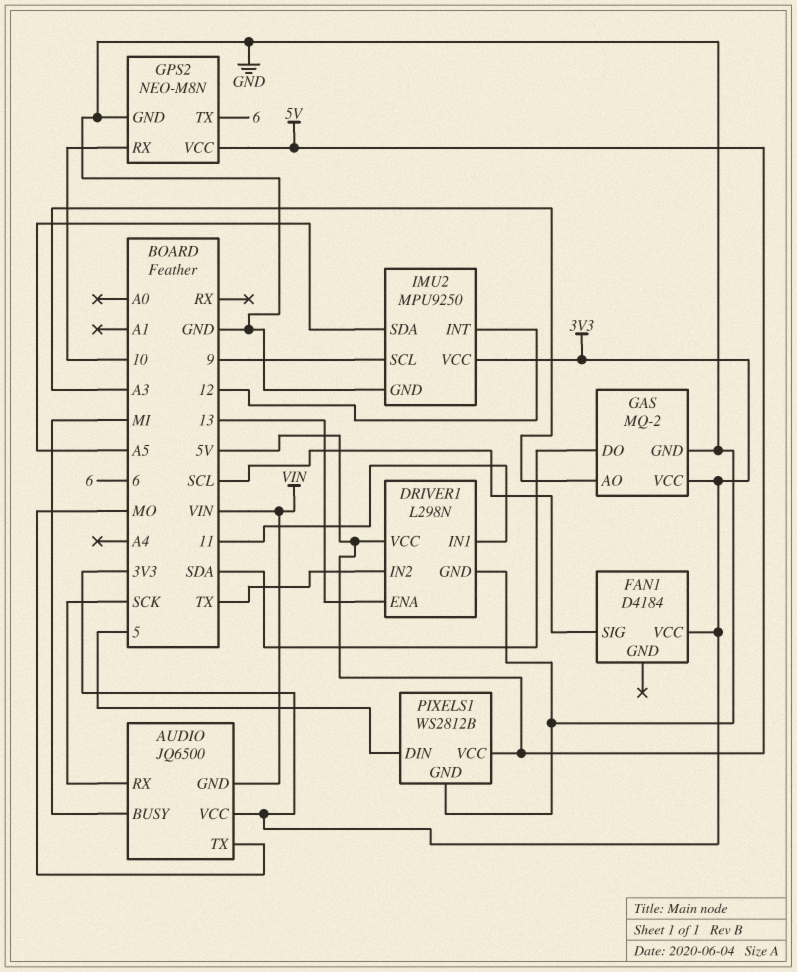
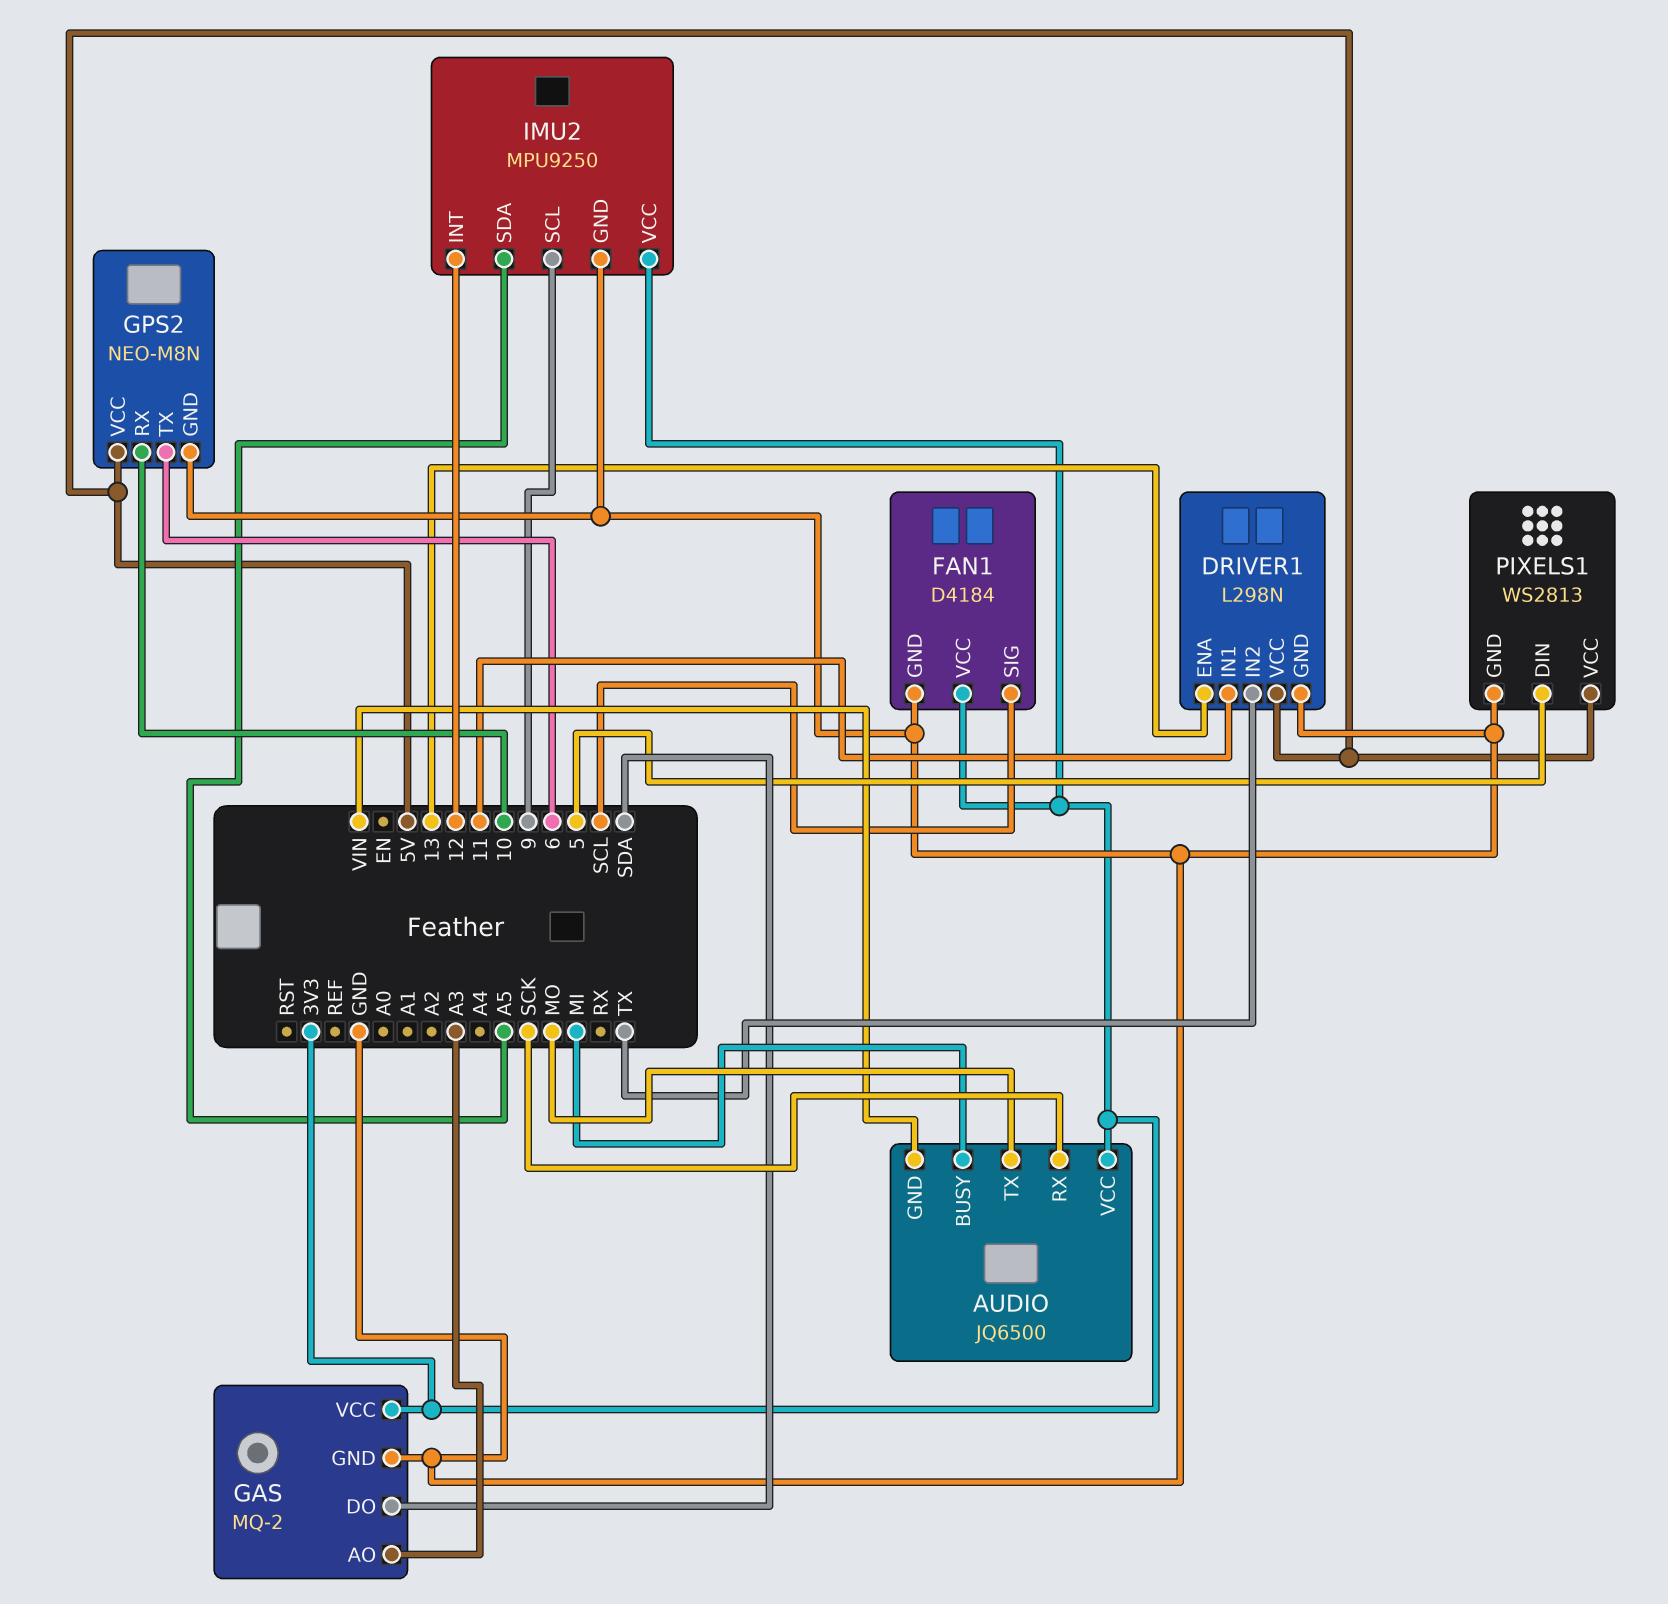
FAN1 pin GND: none -> GND
PIXELS1: WS2812B -> WS2813

